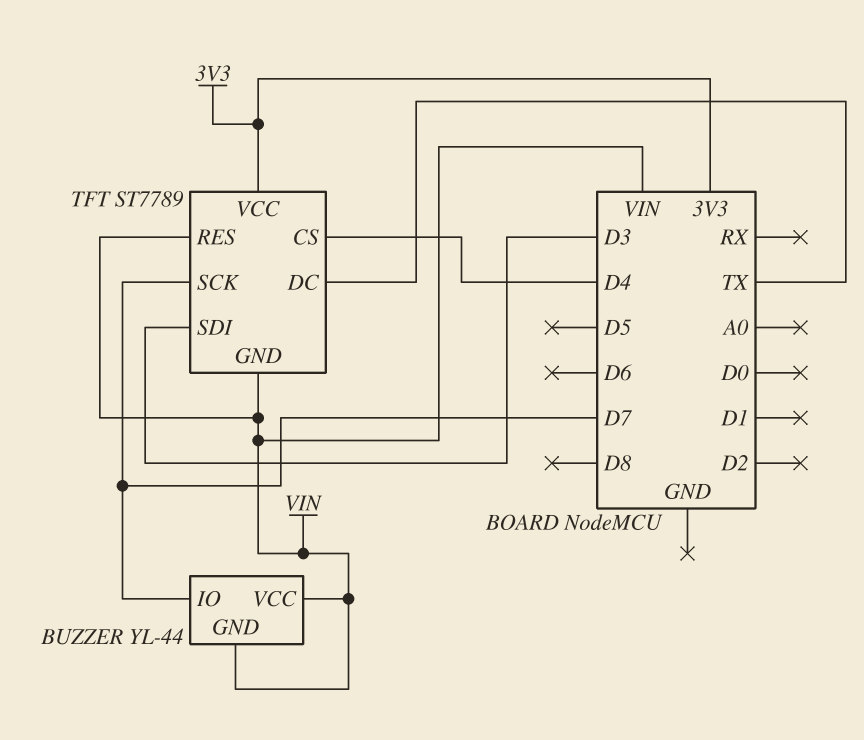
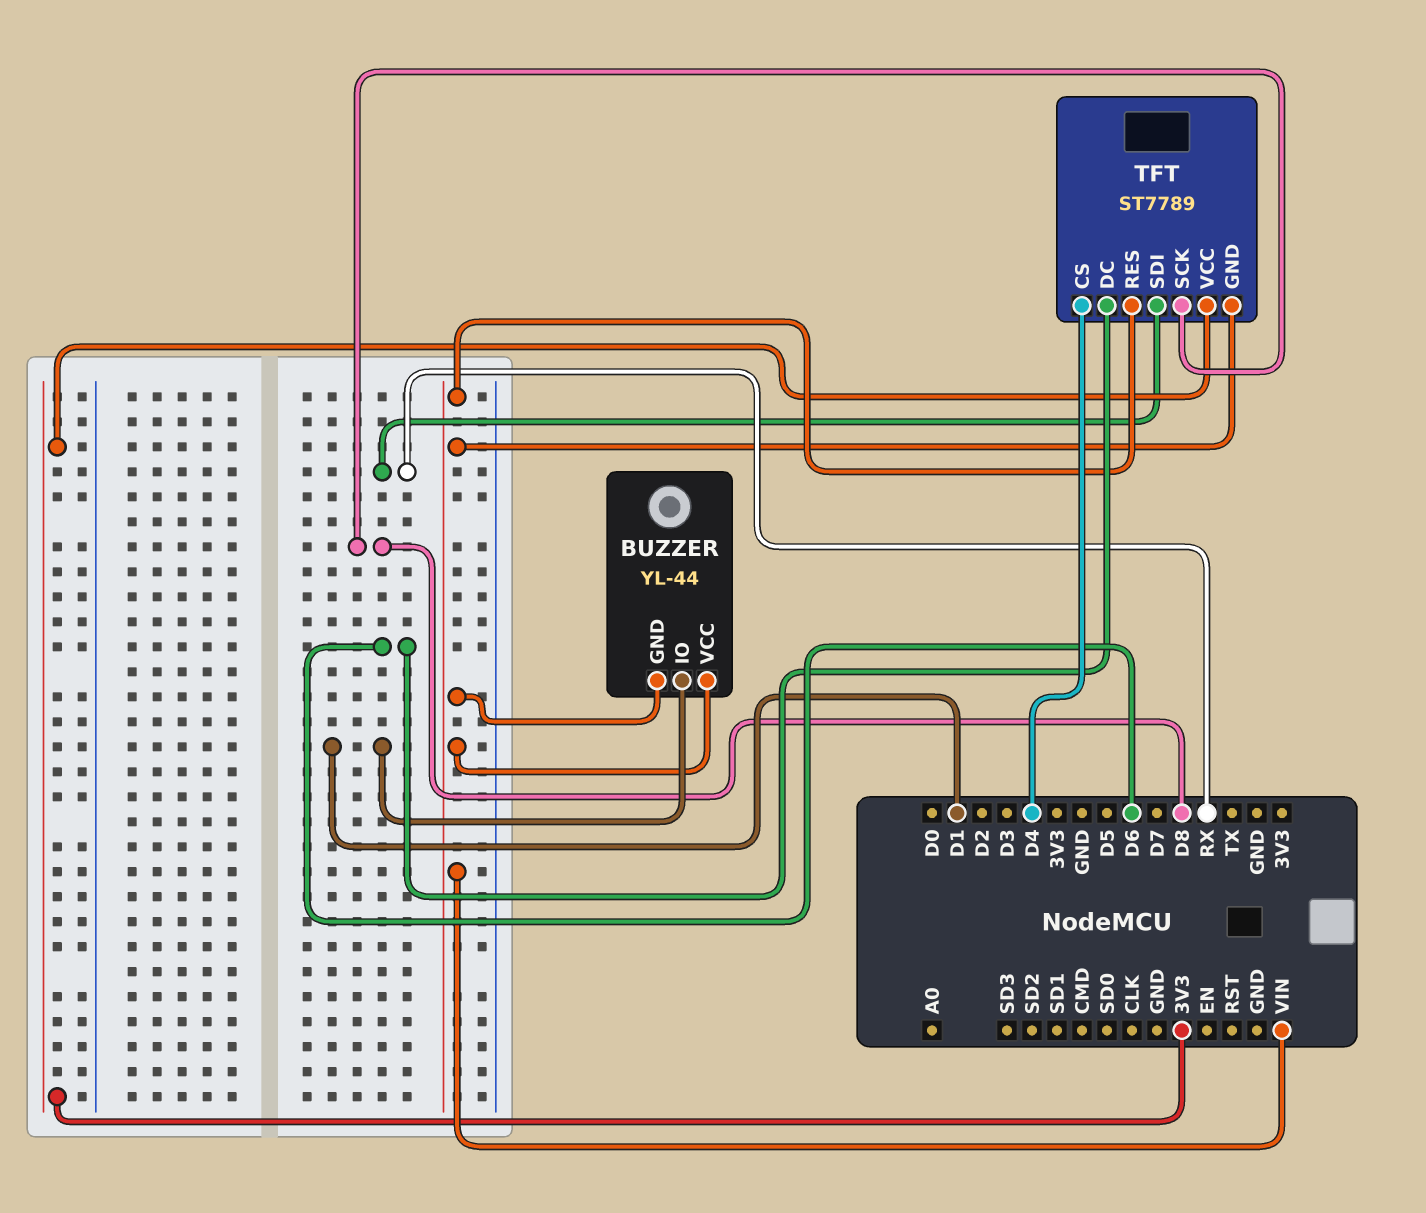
BUZZER pin IO: D7 -> D1
TFT pin DC: TX -> D6
TFT pin SCK: D7 -> D8
TFT pin SDI: D3 -> RX

